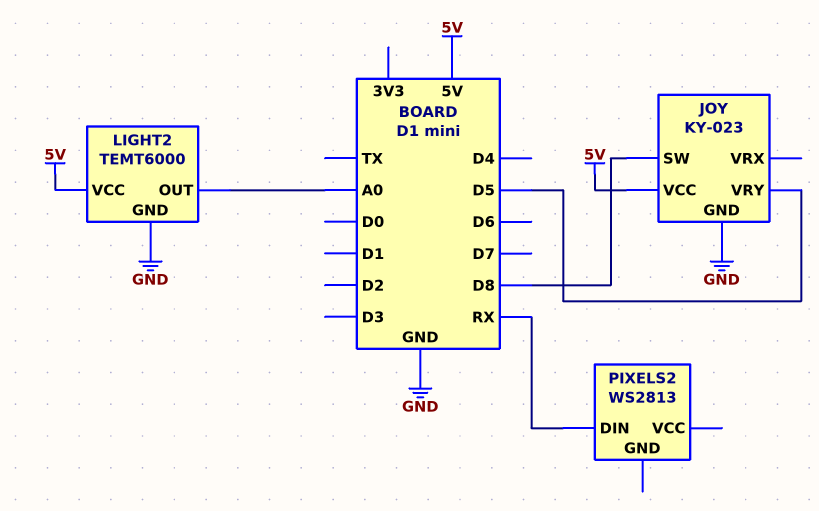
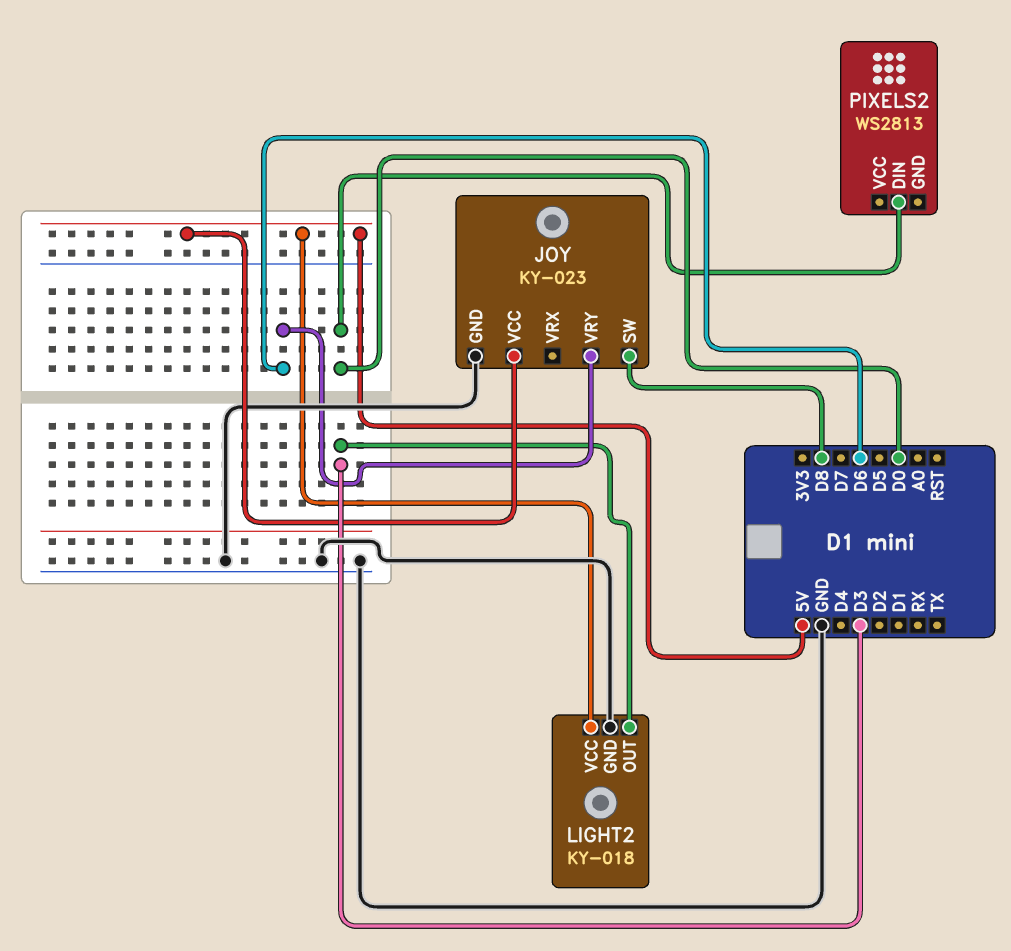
JOY pin VRY: D5 -> D6
LIGHT2: TEMT6000 -> KY-018
LIGHT2 pin OUT: A0 -> D3
PIXELS2 pin DIN: RX -> D0

